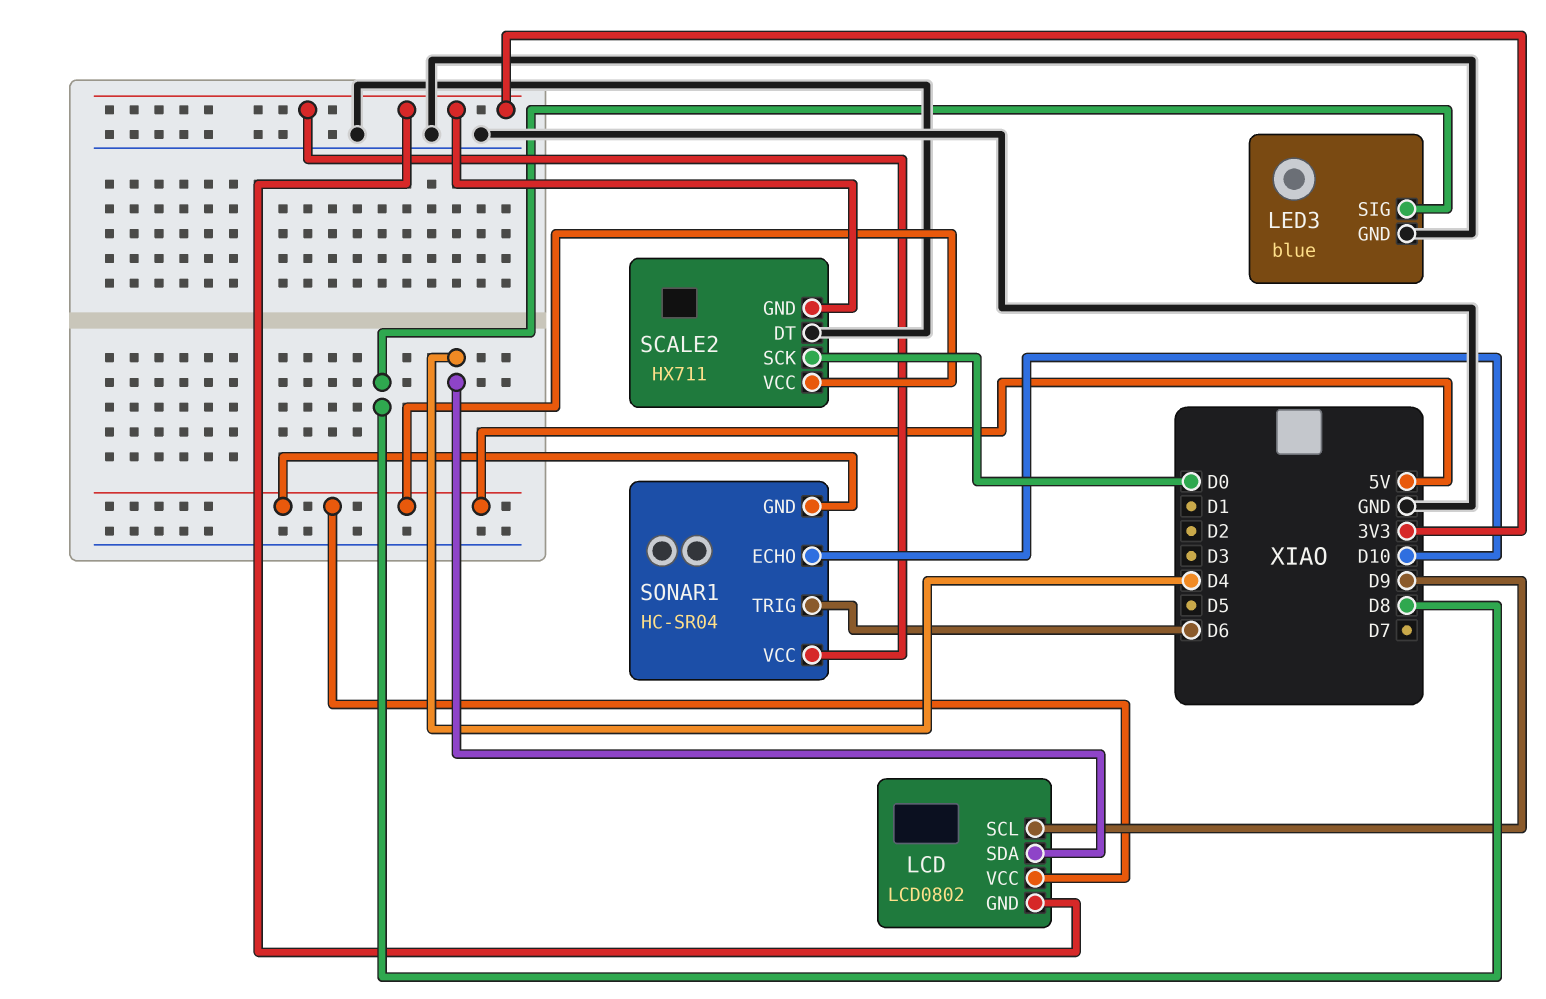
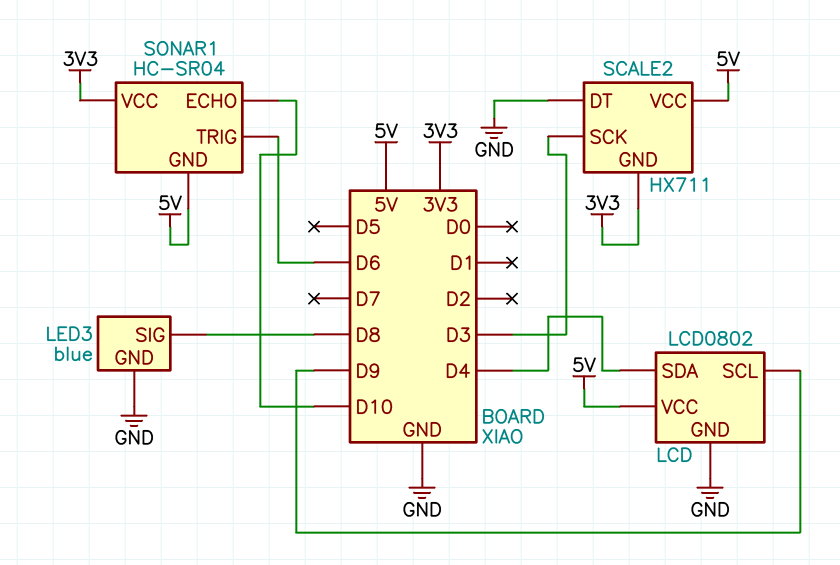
LCD pin GND: 3V3 -> GND
SCALE2 pin SCK: D0 -> D3

